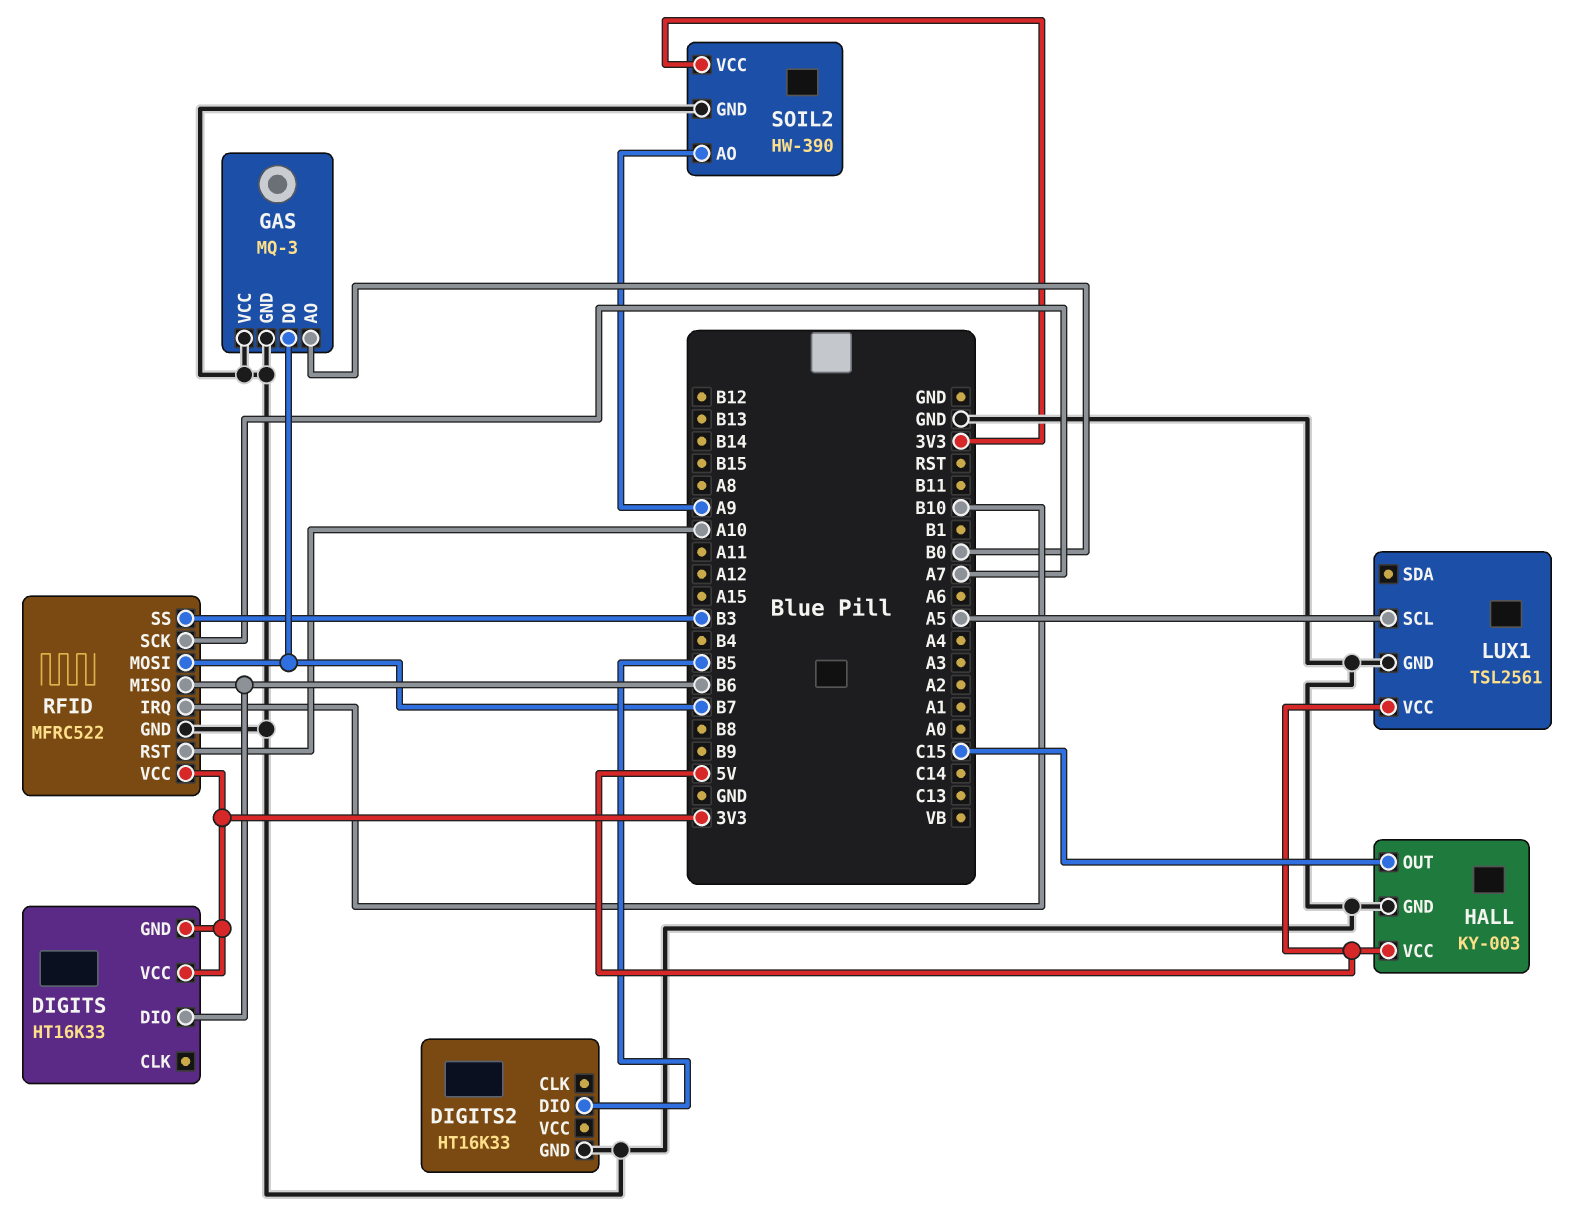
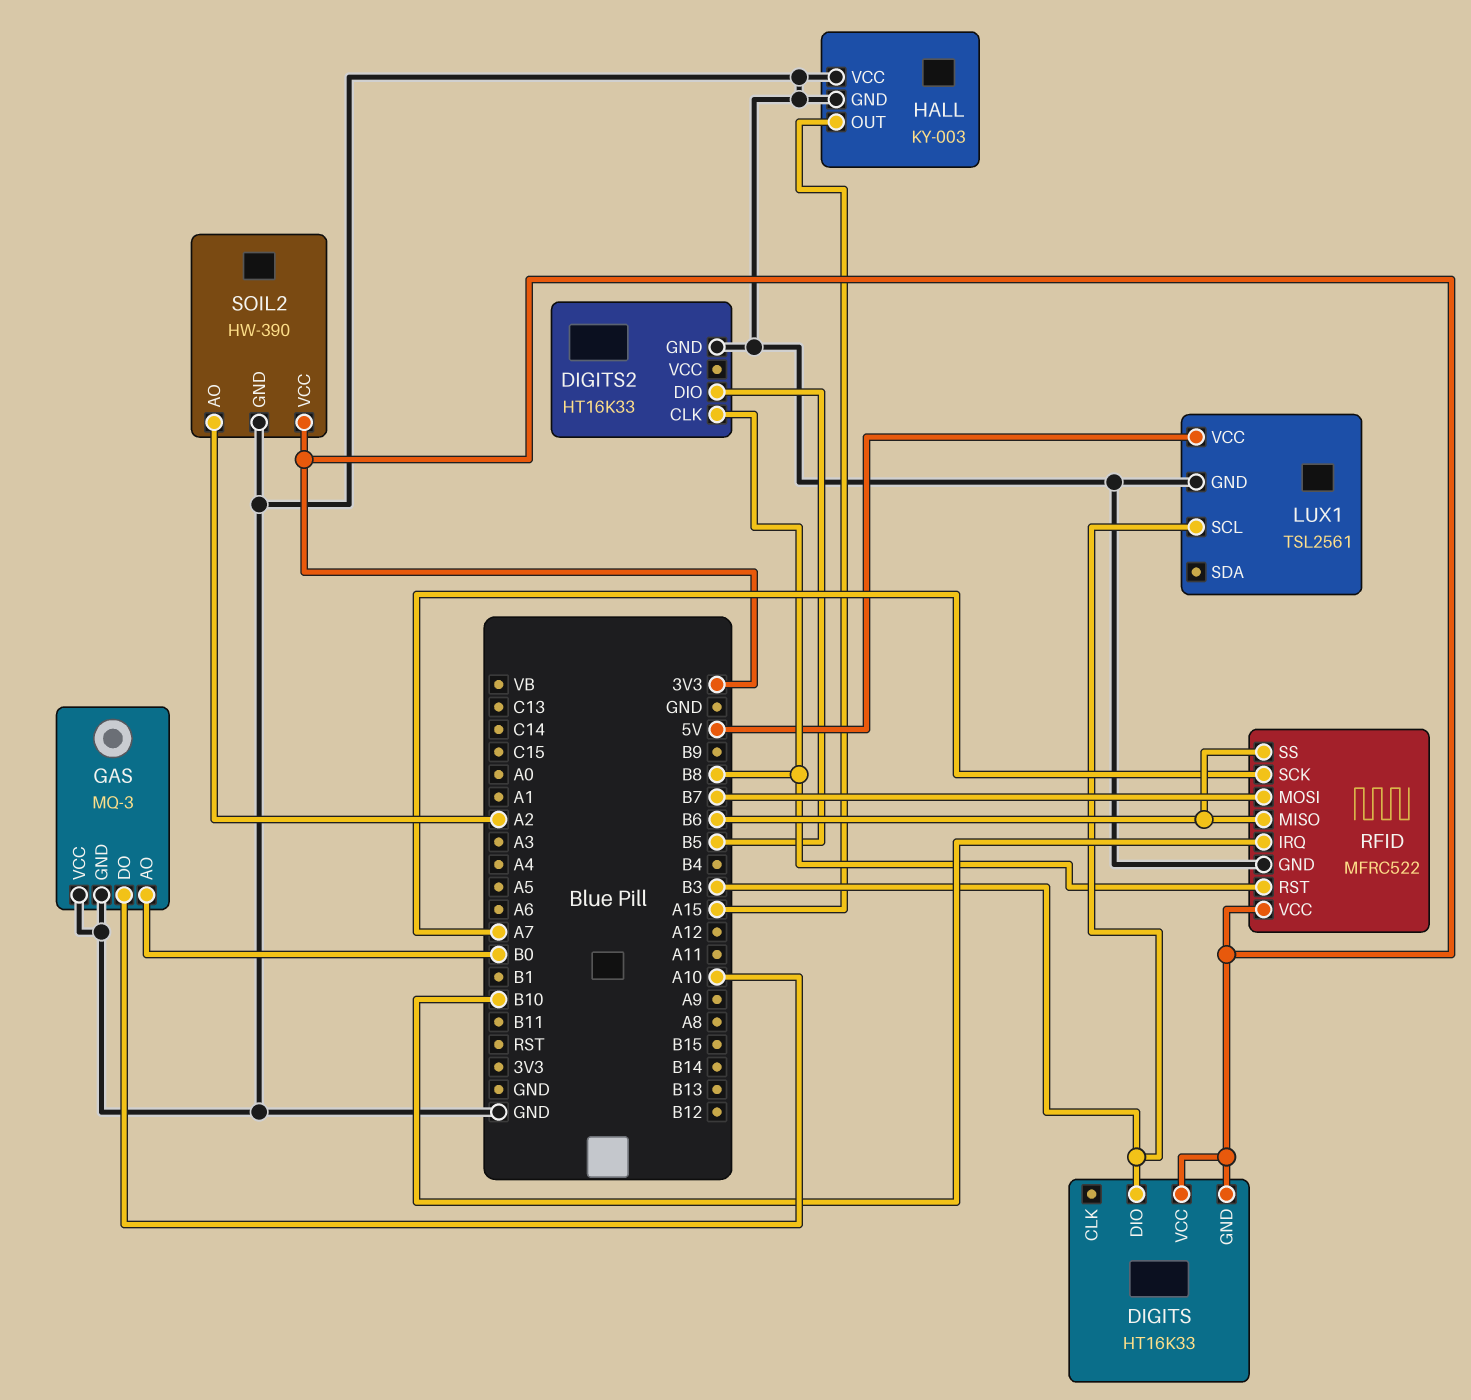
DIGITS pin DIO: B6 -> B3
DIGITS2 pin CLK: none -> B8
GAS pin DO: B7 -> A10
HALL pin OUT: C15 -> A15
HALL pin VCC: 5V -> GND
LUX1 pin SCL: A5 -> B3
RFID pin RST: A10 -> B8
RFID pin SS: B3 -> B6
SOIL2 pin AO: A9 -> A2

